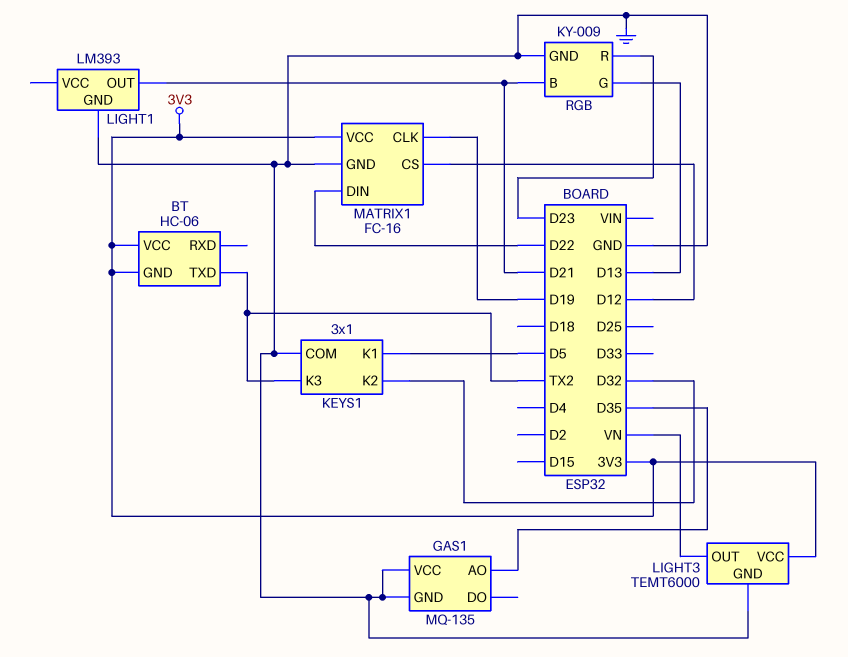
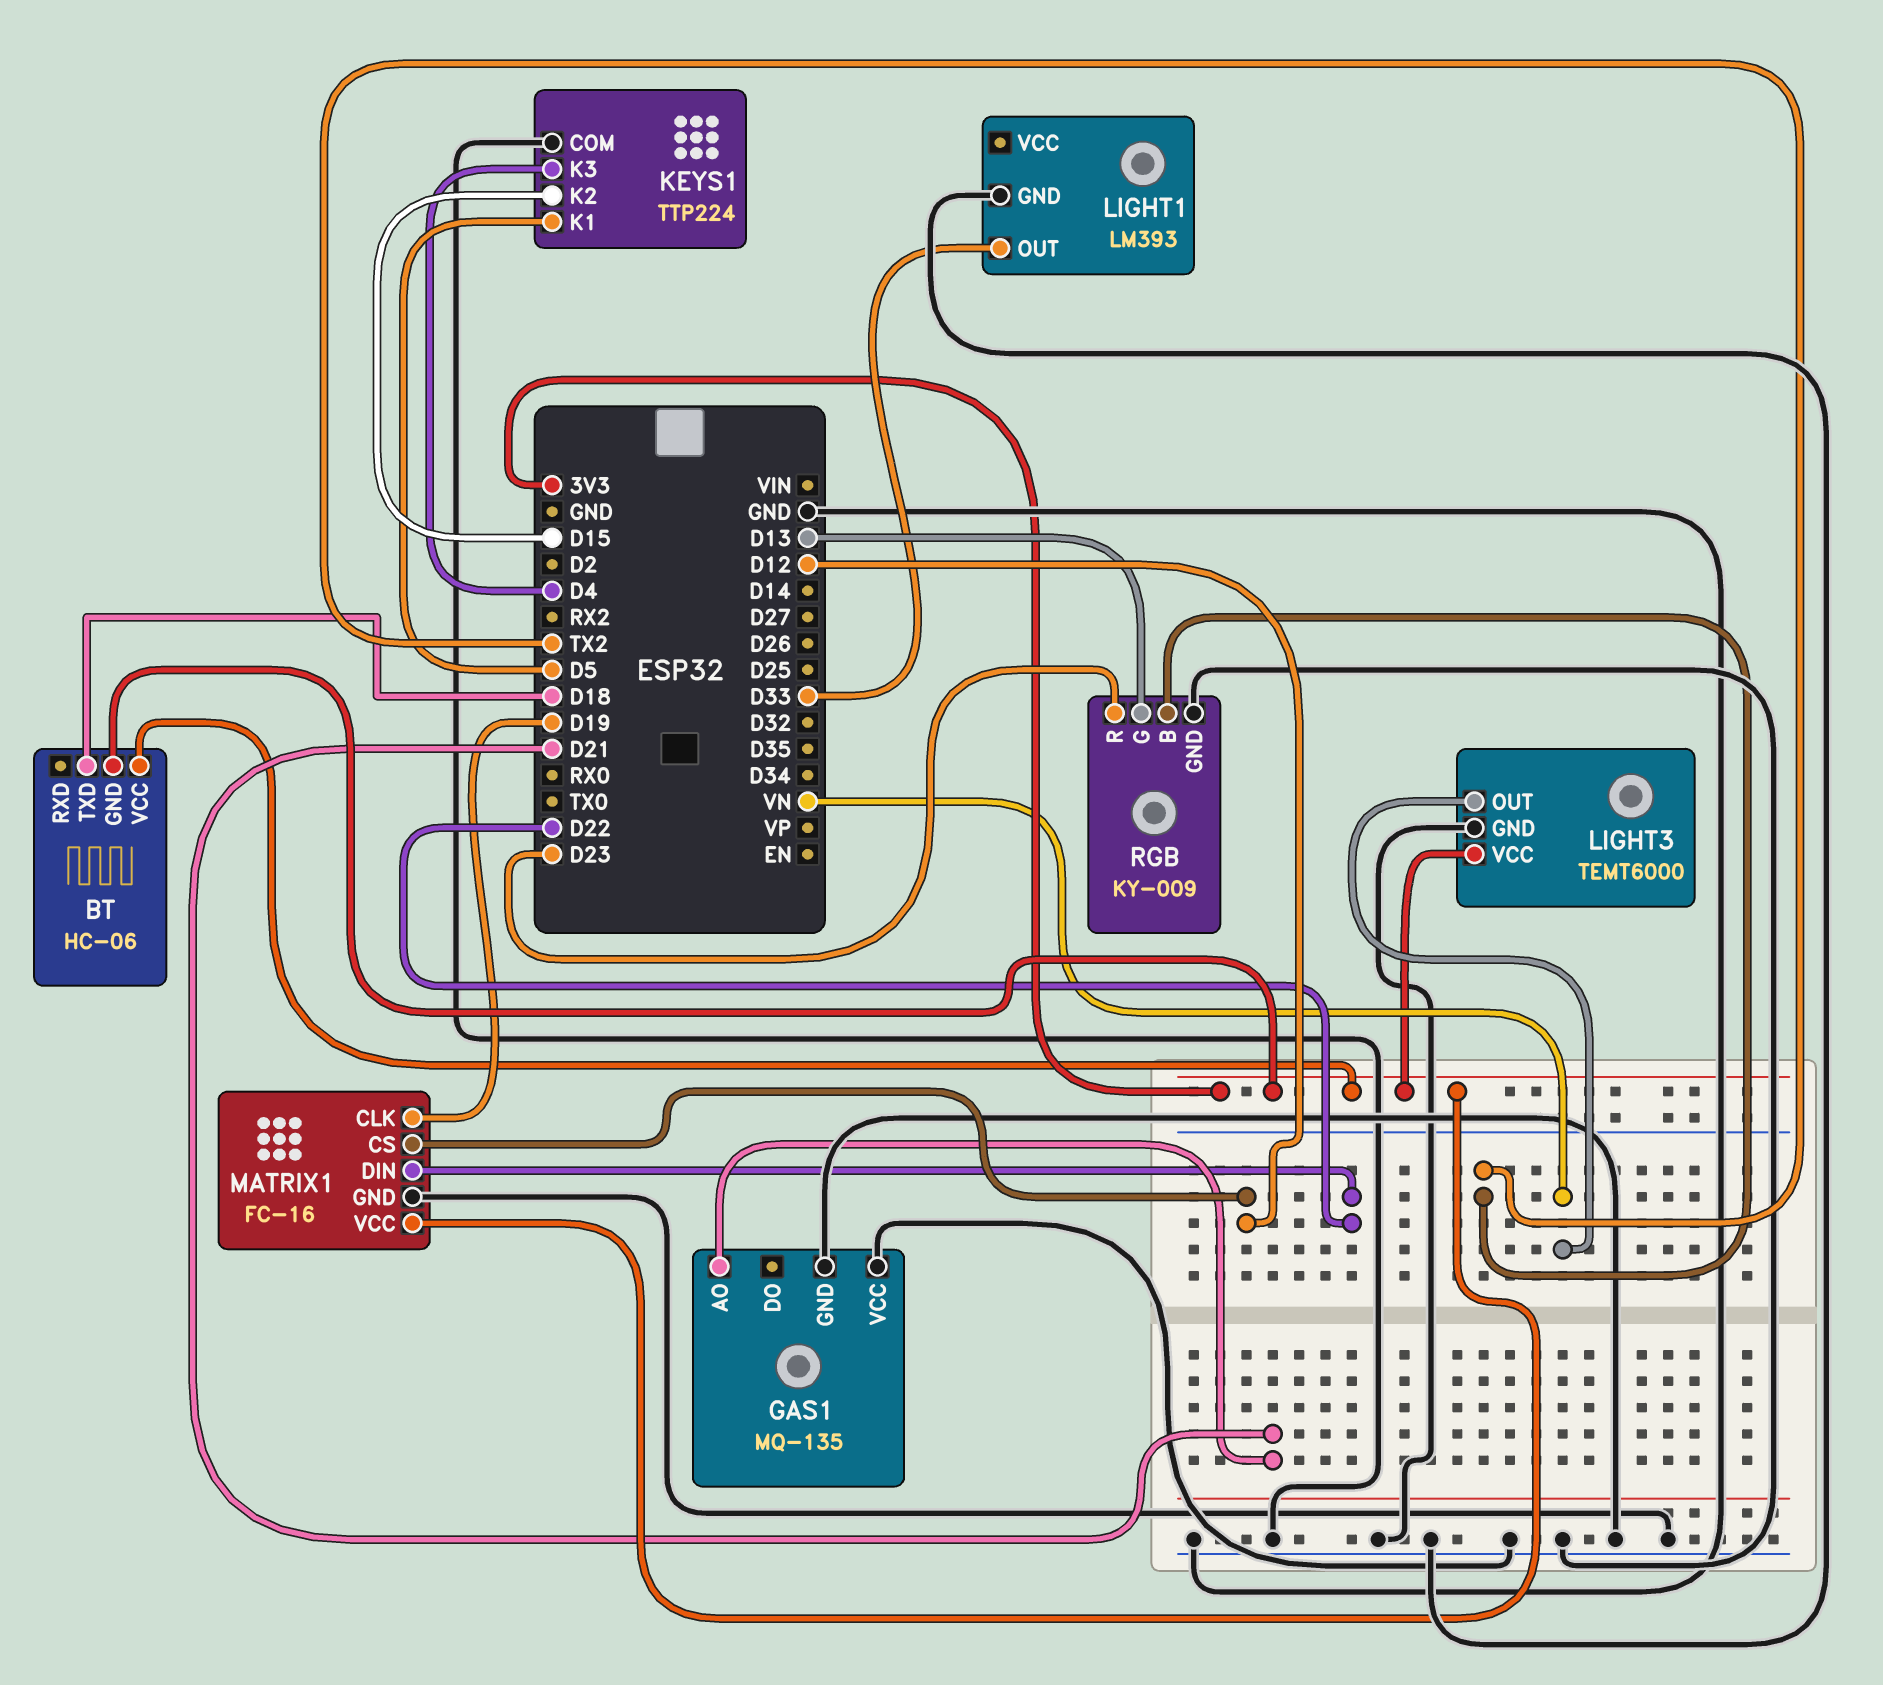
BT pin TXD: TX2 -> D18
GAS1 pin AO: D35 -> D21
KEYS1: 3x1 -> TTP224
KEYS1 pin K2: D32 -> D15
KEYS1 pin K3: TX2 -> D4
LIGHT1 pin OUT: D21 -> D33
RGB pin B: D21 -> TX2

